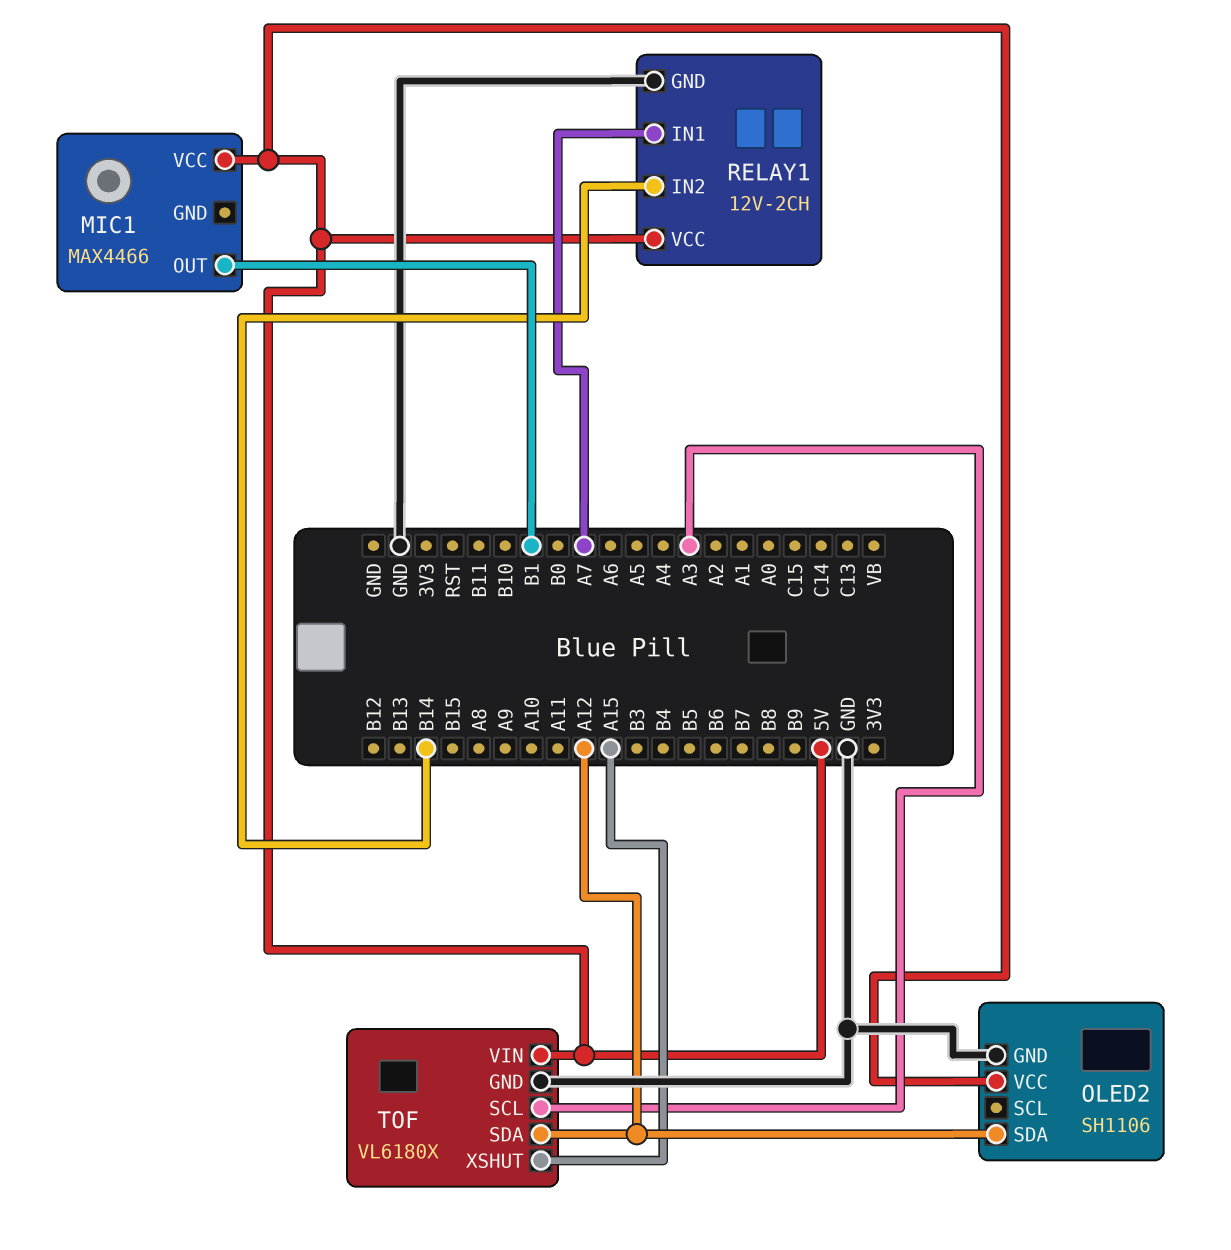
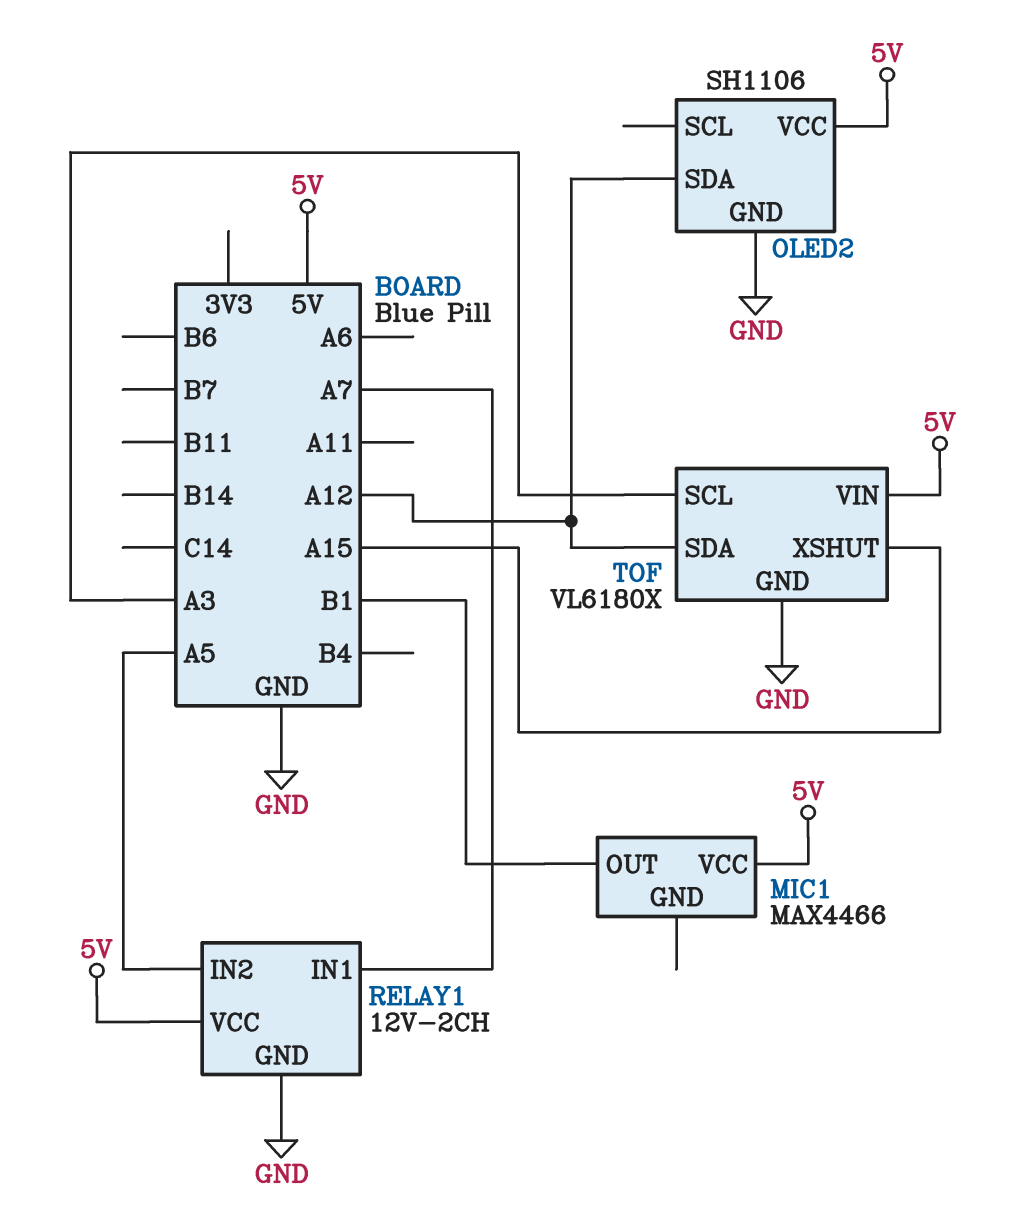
RELAY1 pin IN2: B14 -> A5

